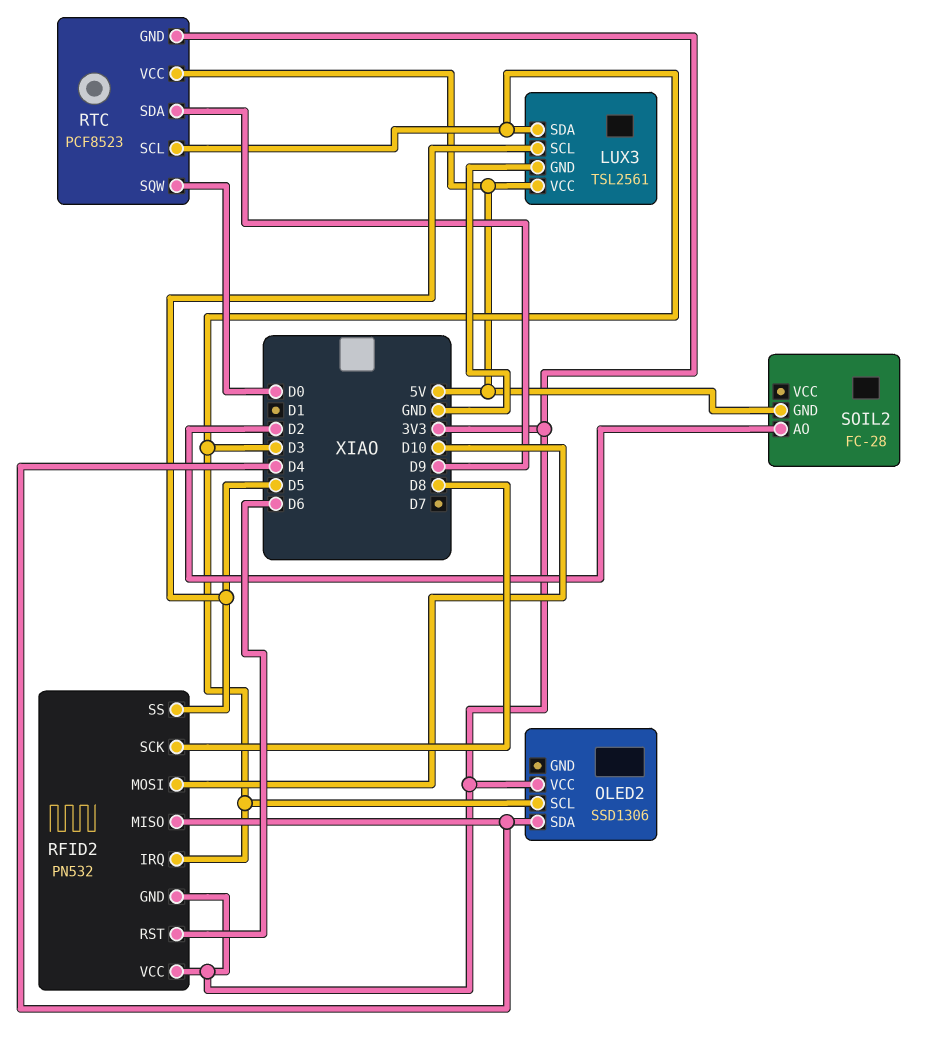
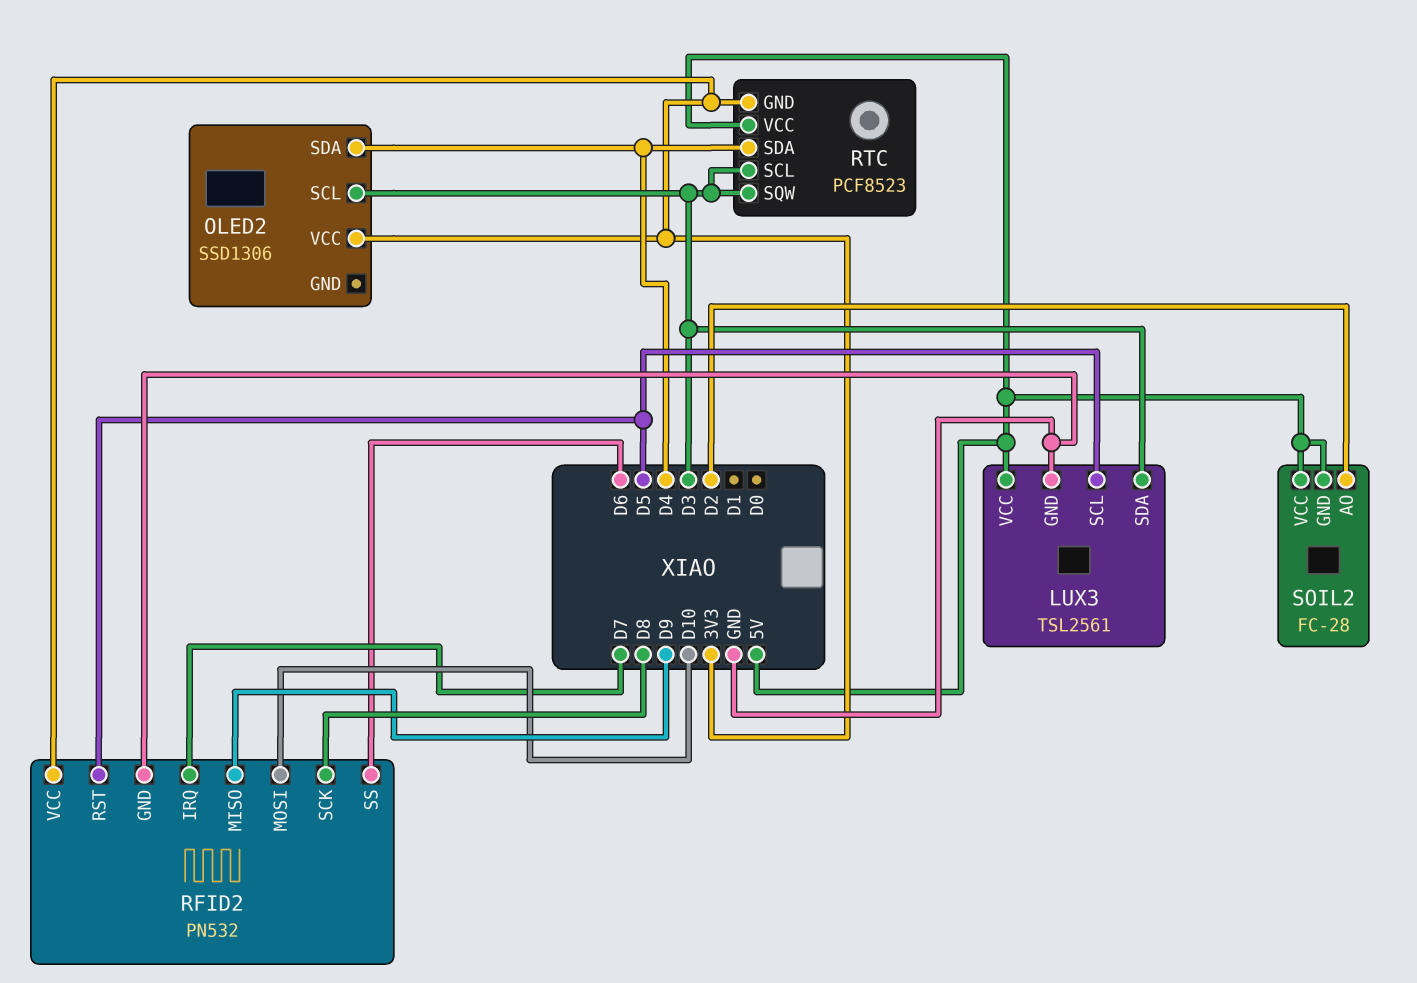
RFID2 pin GND: 3V3 -> GND
RFID2 pin IRQ: D3 -> D7
RFID2 pin MISO: D4 -> D9
RFID2 pin RST: D6 -> D5
RFID2 pin SS: D5 -> D6
RTC pin SDA: D9 -> D4
RTC pin SQW: D0 -> D3
SOIL2 pin VCC: none -> 5V

